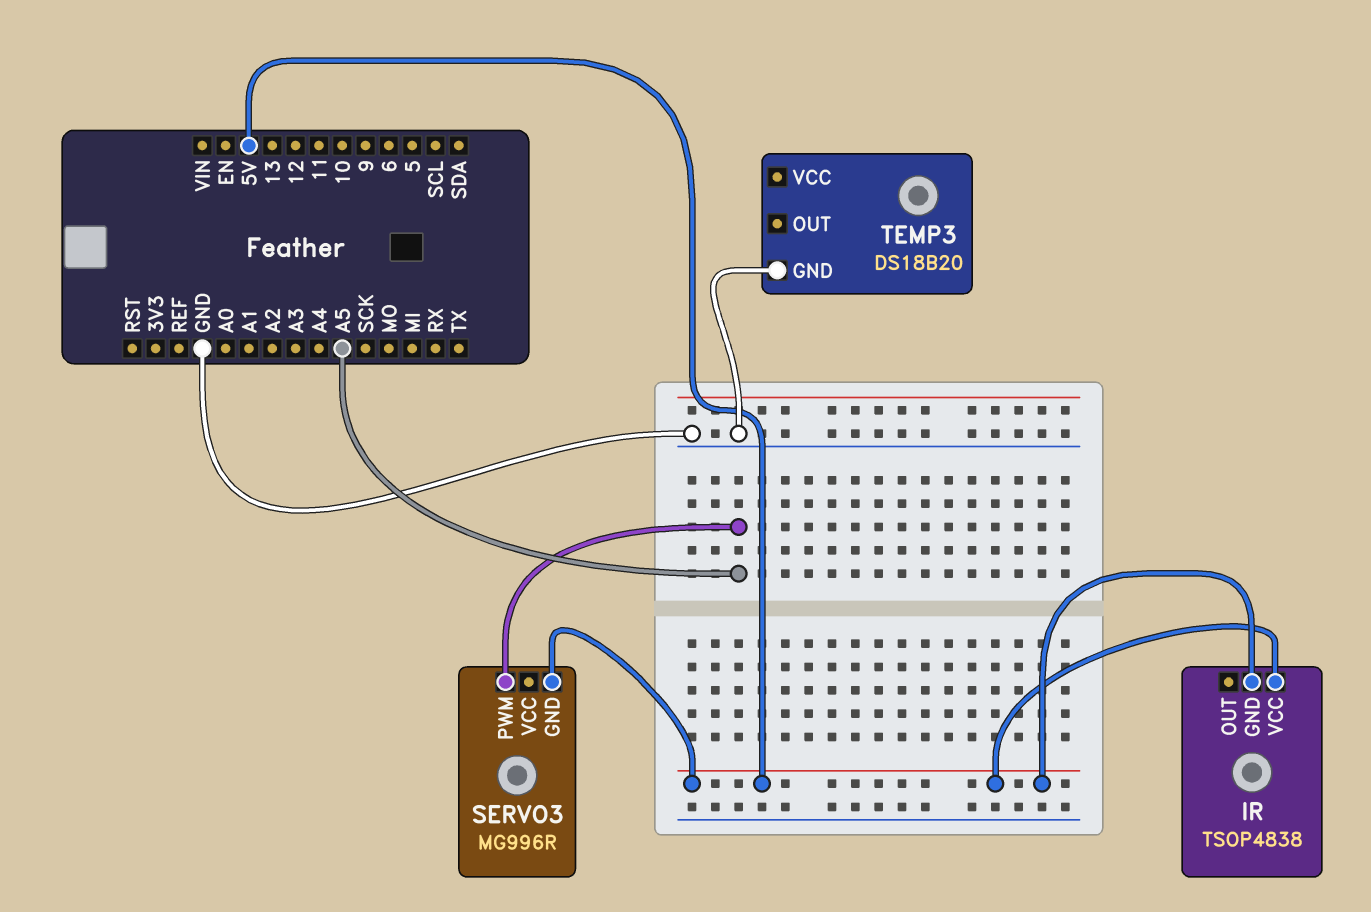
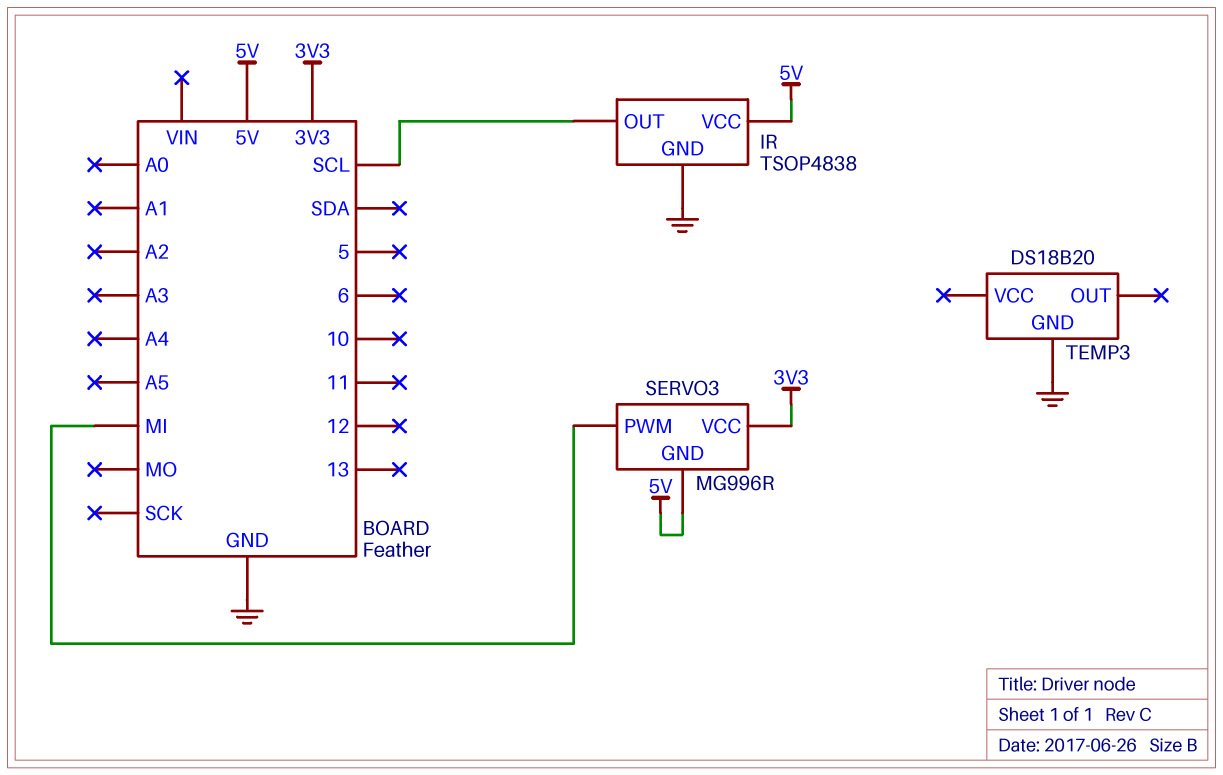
IR pin GND: 5V -> GND
IR pin OUT: none -> SCL
SERVO3 pin PWM: A5 -> MI
SERVO3 pin VCC: none -> 3V3

